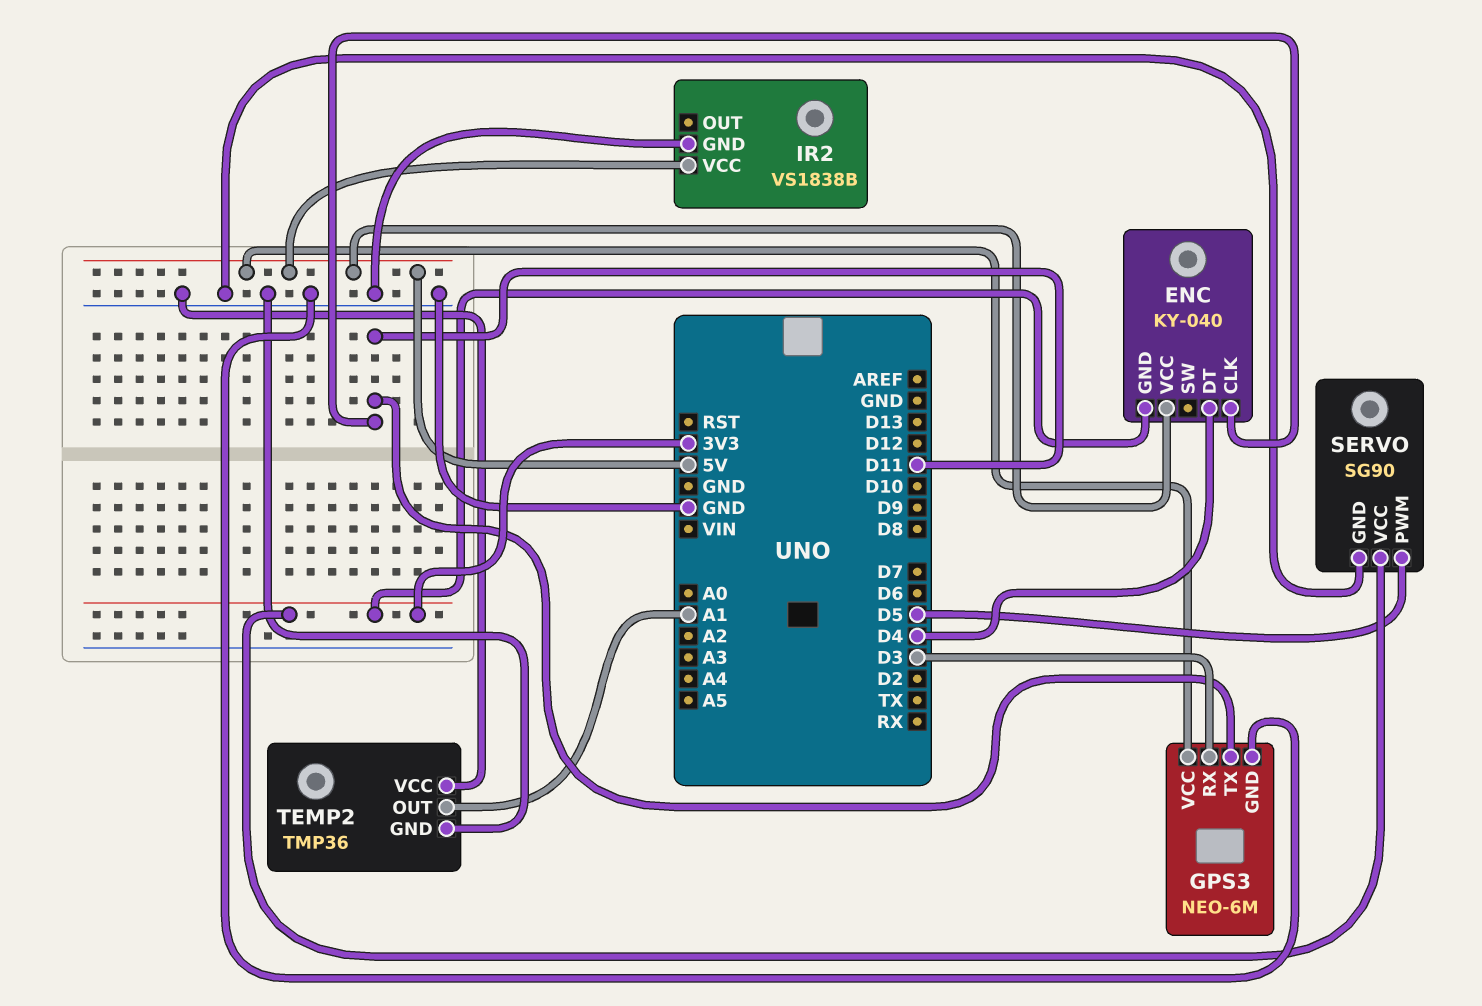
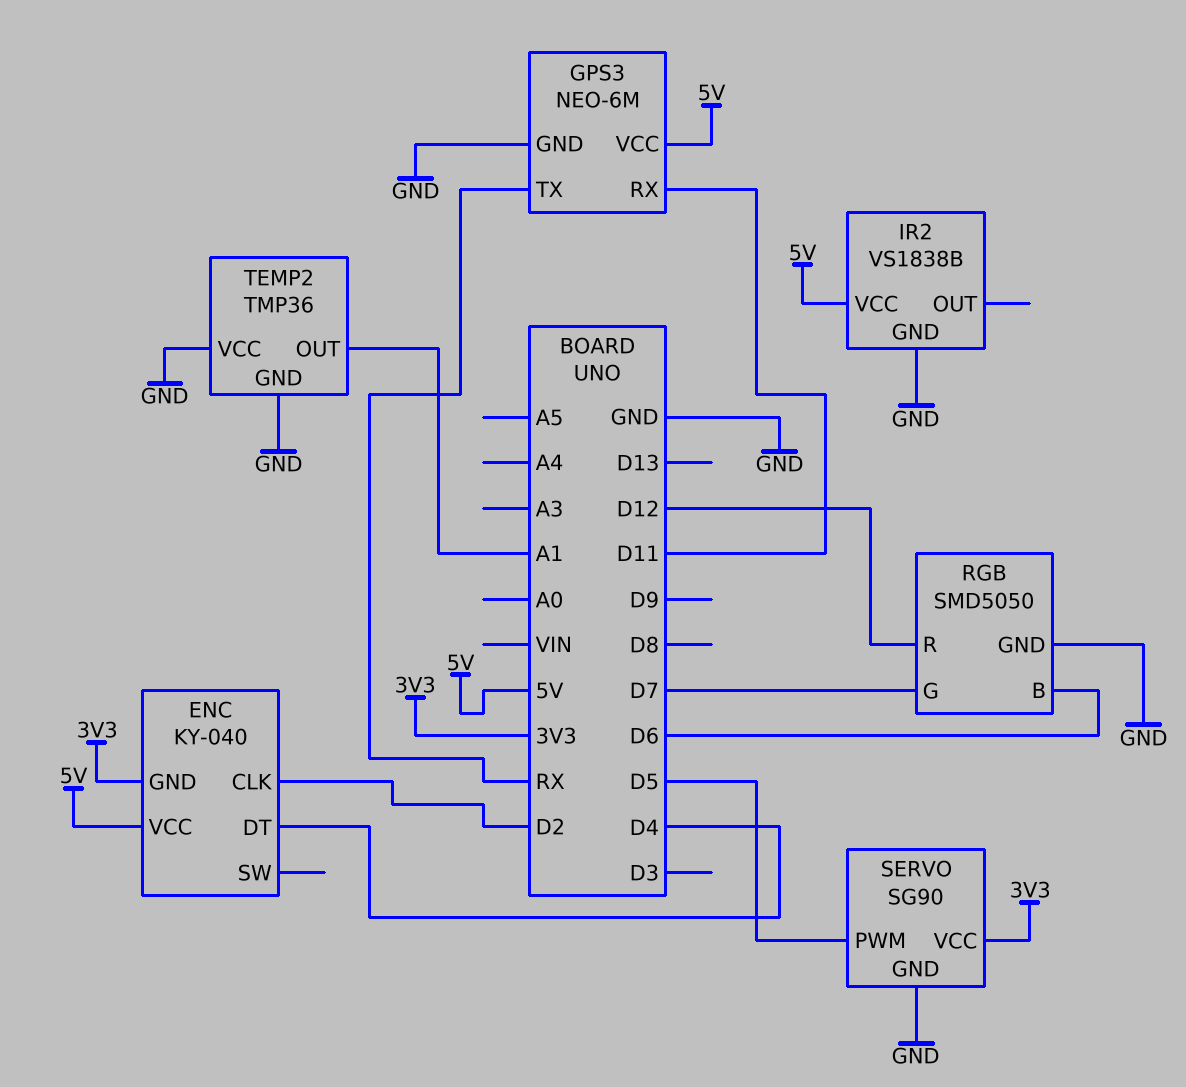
ENC pin CLK: D11 -> D2
GPS3 pin RX: D3 -> D11
GPS3 pin TX: D11 -> RX
RGB: none -> SMD5050
RGB pin B: none -> D6
RGB pin G: none -> D7
RGB pin GND: none -> GND
RGB pin R: none -> D12

